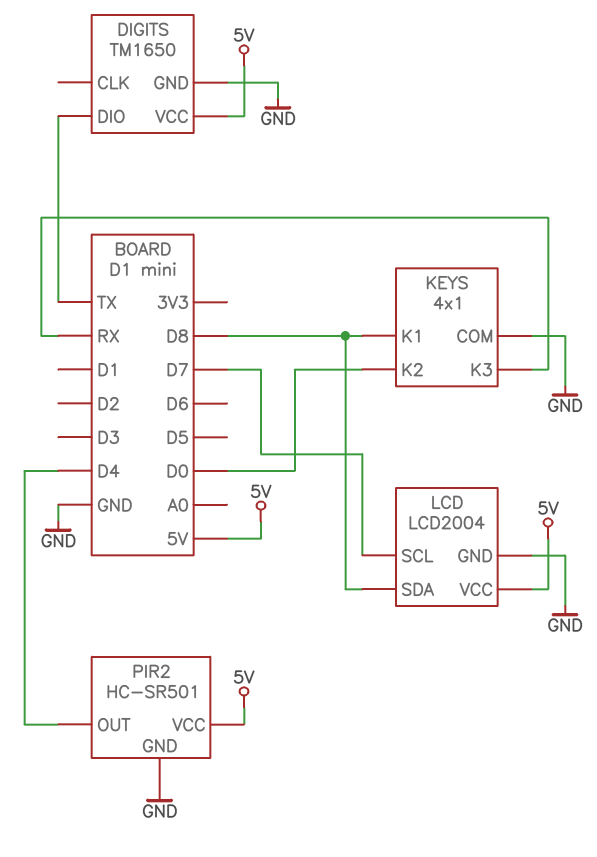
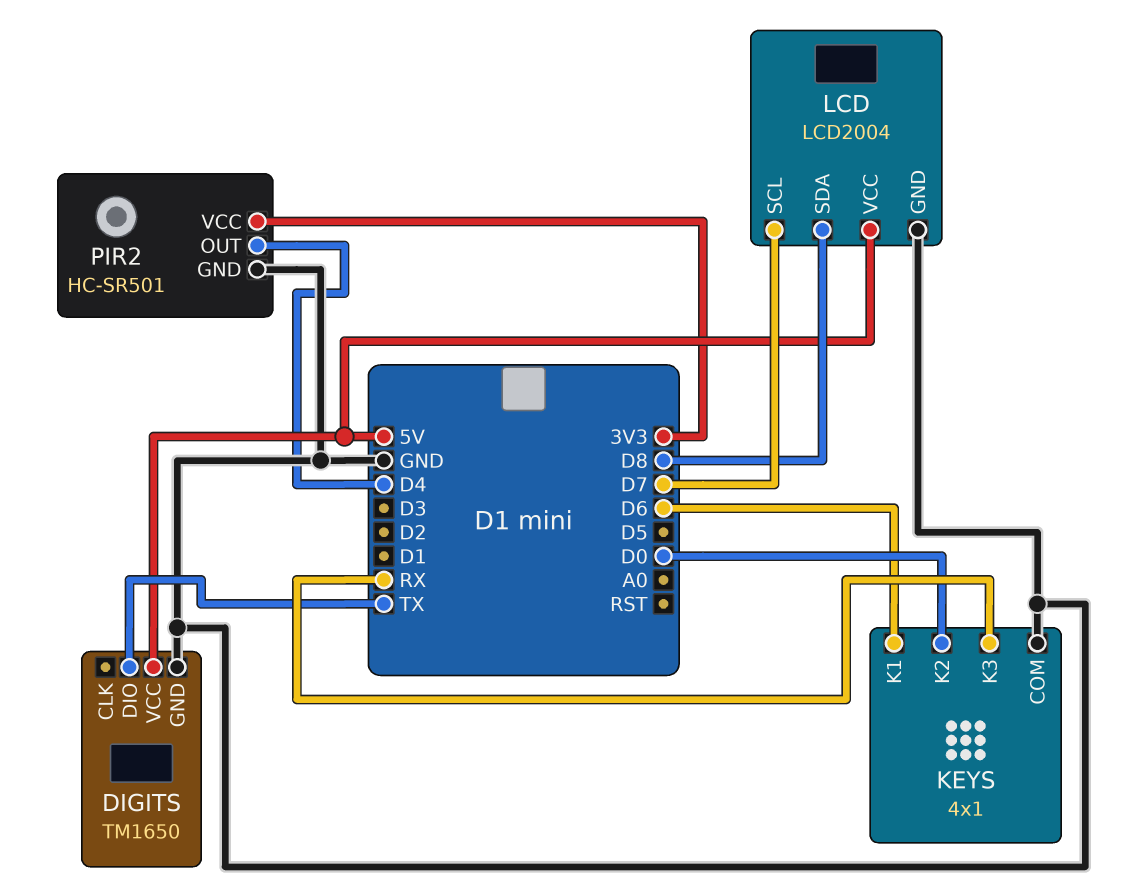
KEYS pin K1: D8 -> D6
PIR2 pin VCC: 5V -> 3V3

